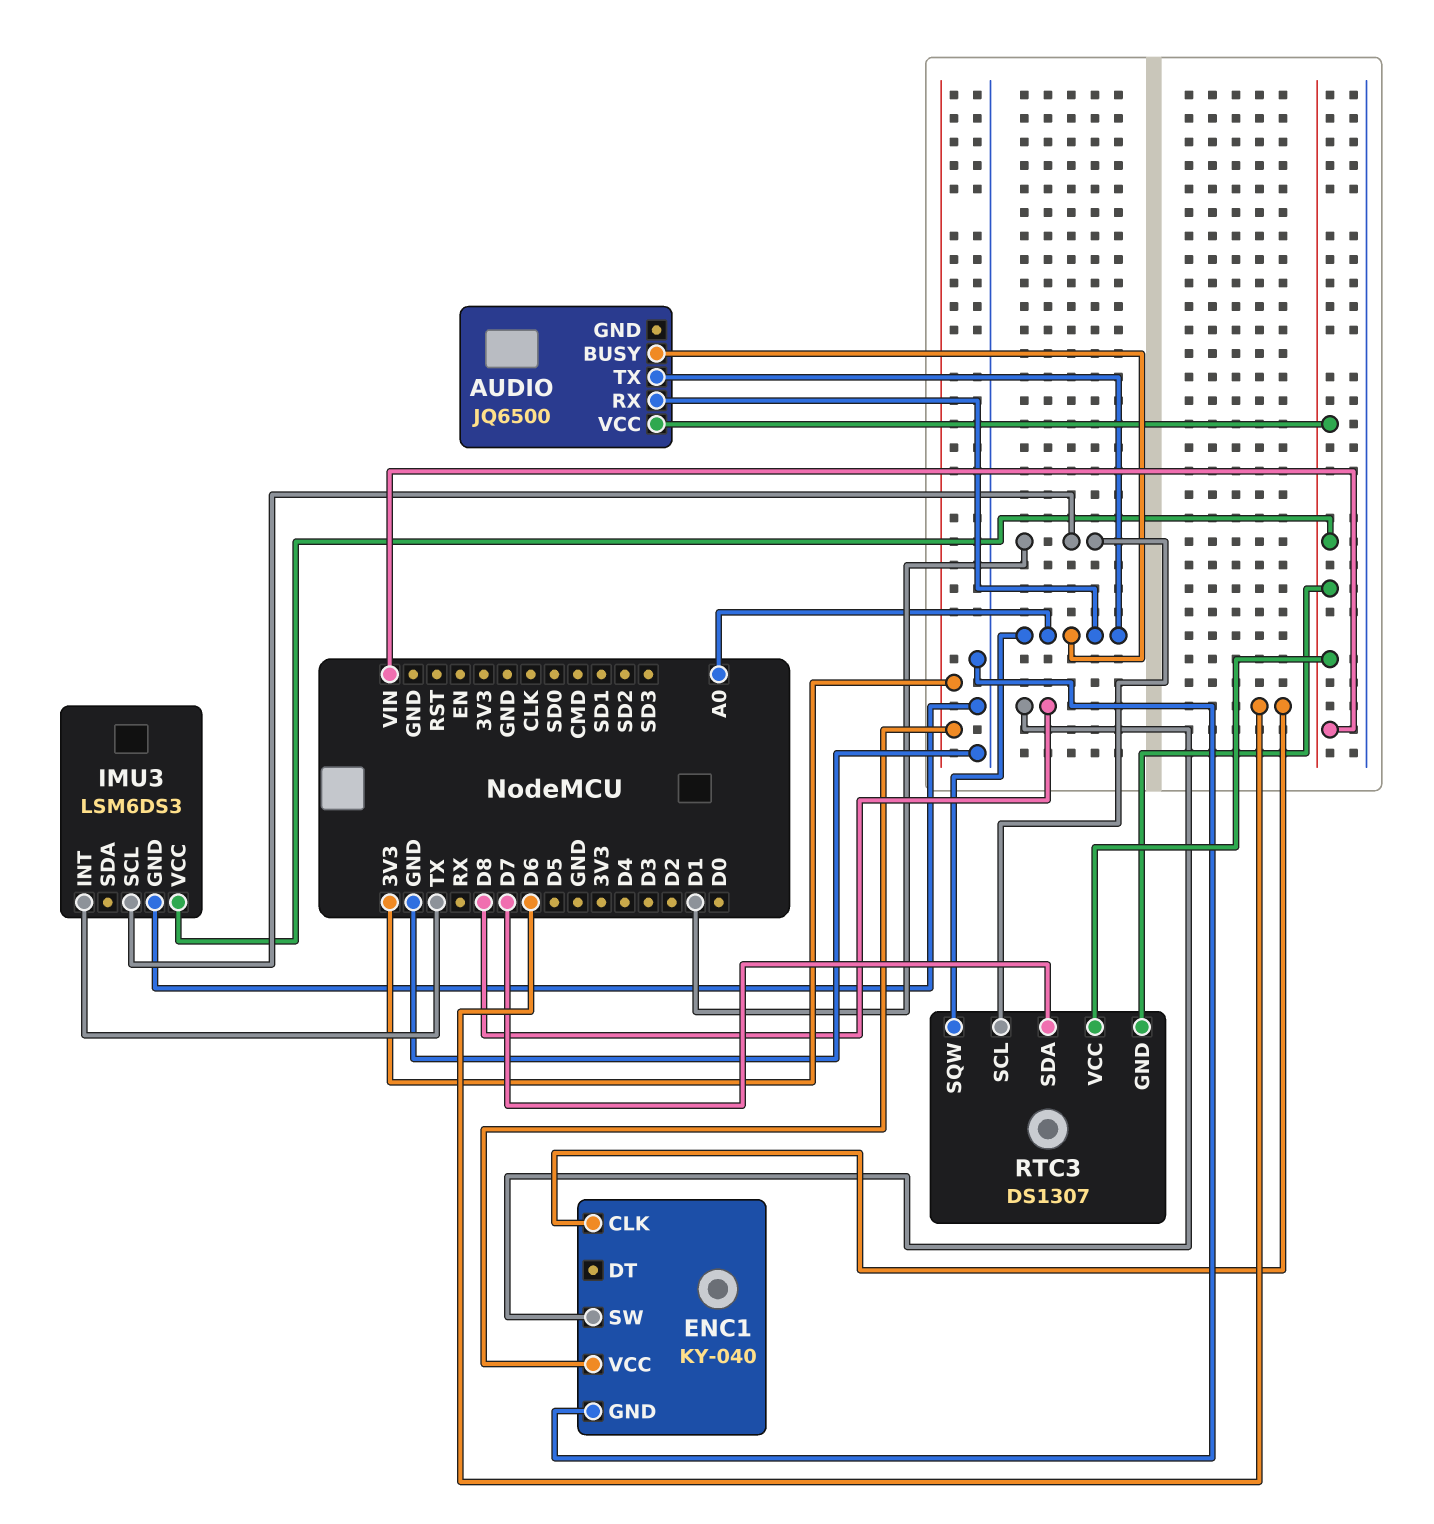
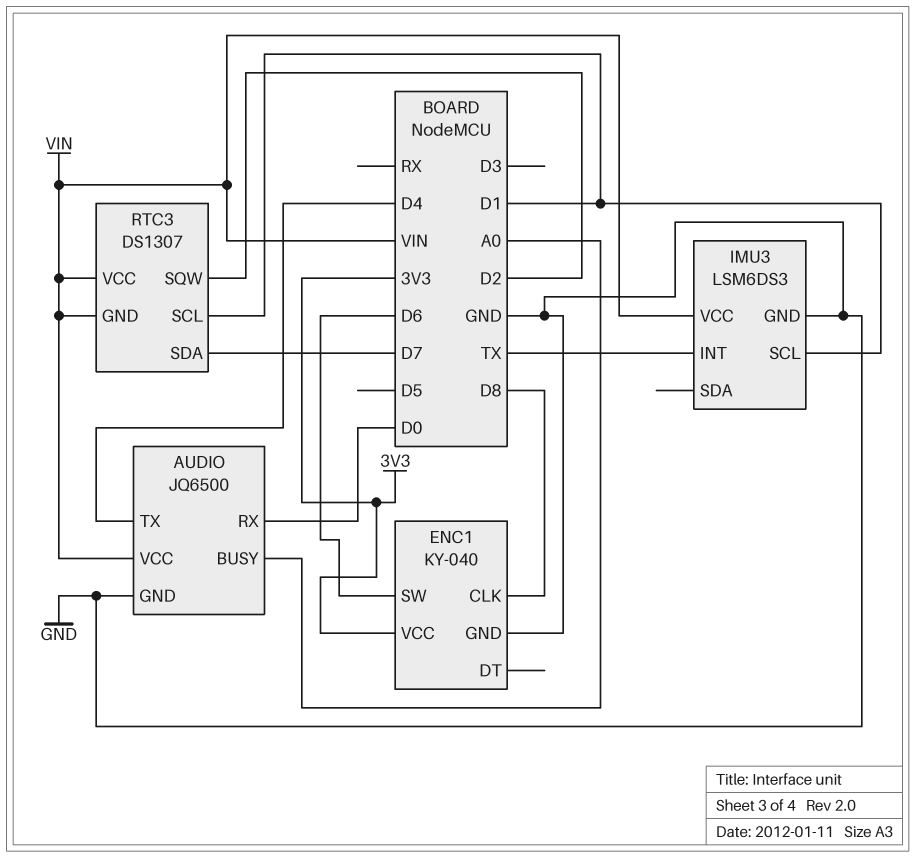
AUDIO pin GND: none -> GND
AUDIO pin RX: A0 -> D0
AUDIO pin TX: A0 -> D4
ENC1 pin CLK: D6 -> D8
ENC1 pin SW: D8 -> D6
RTC3 pin SQW: A0 -> D2

